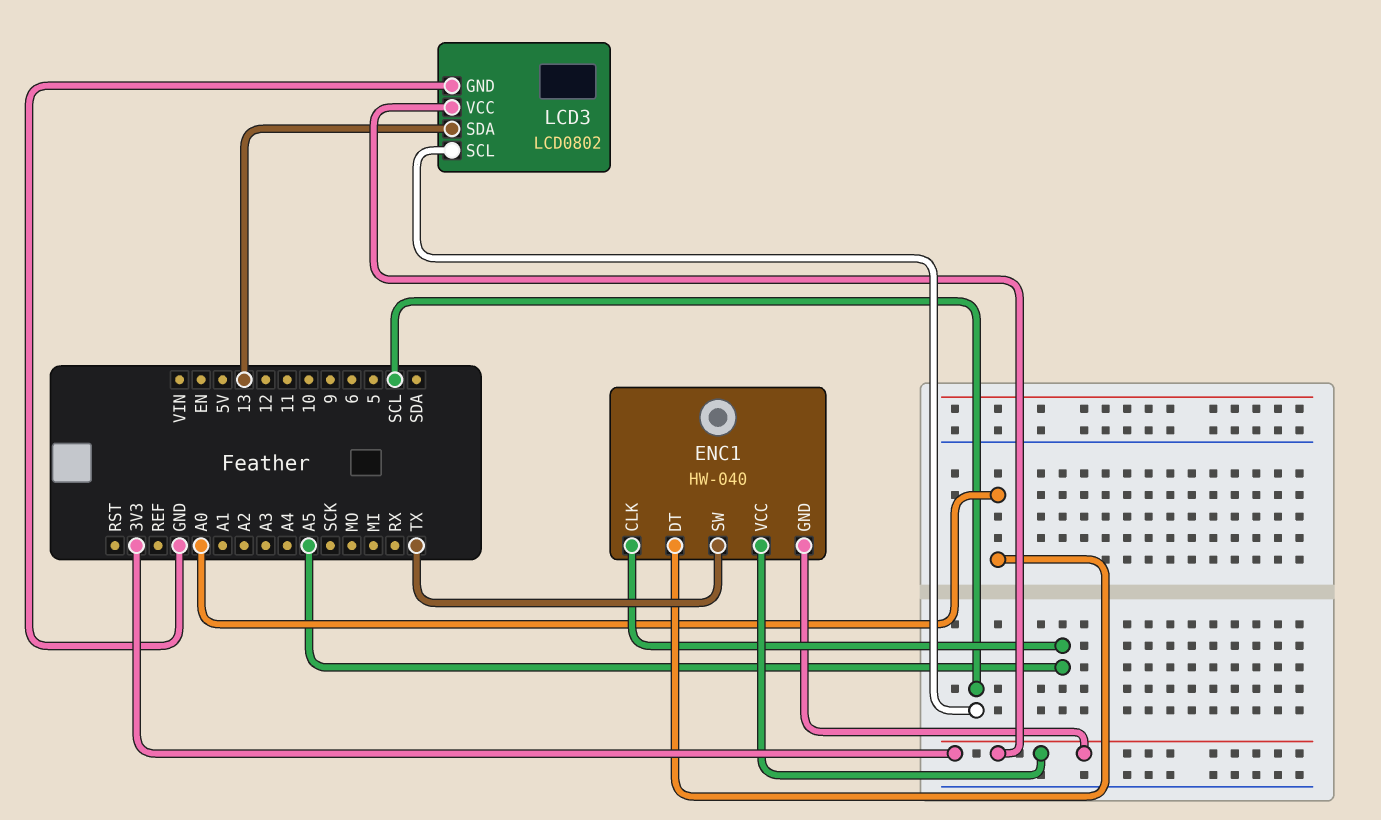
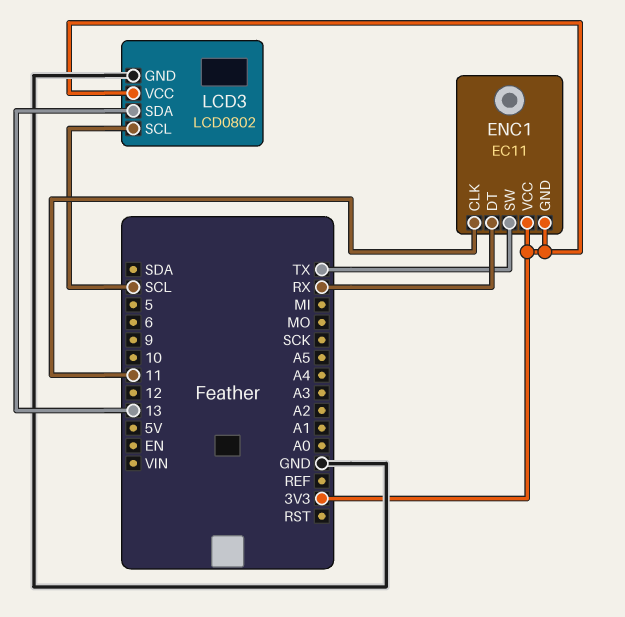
ENC1: HW-040 -> EC11
ENC1 pin CLK: A5 -> 11
ENC1 pin DT: A0 -> RX

